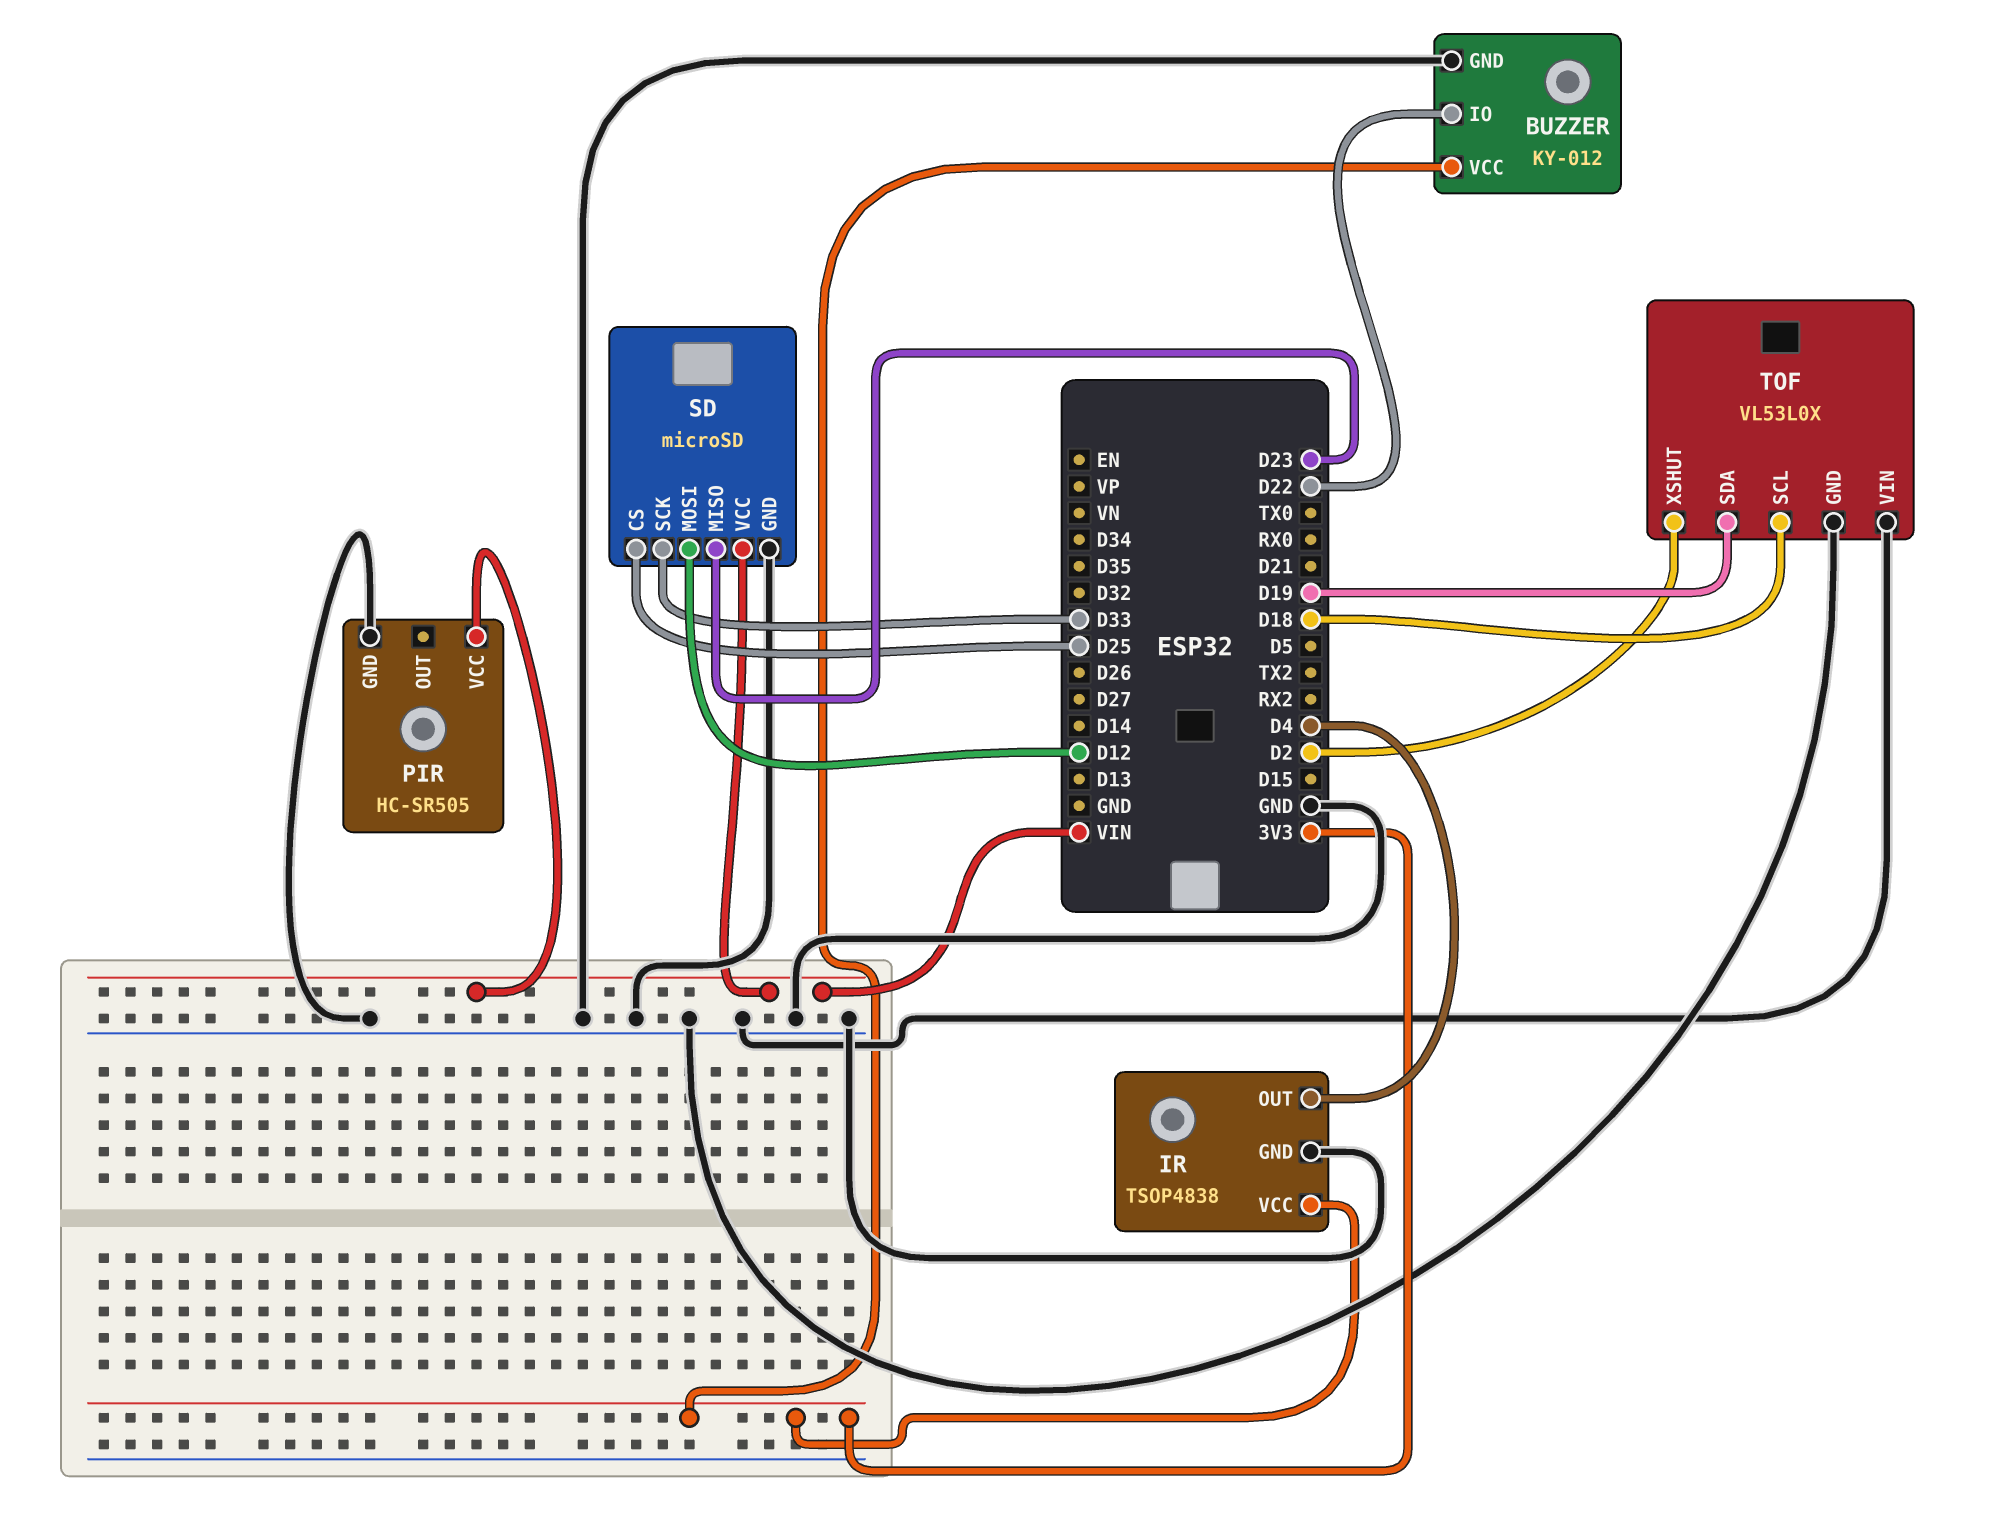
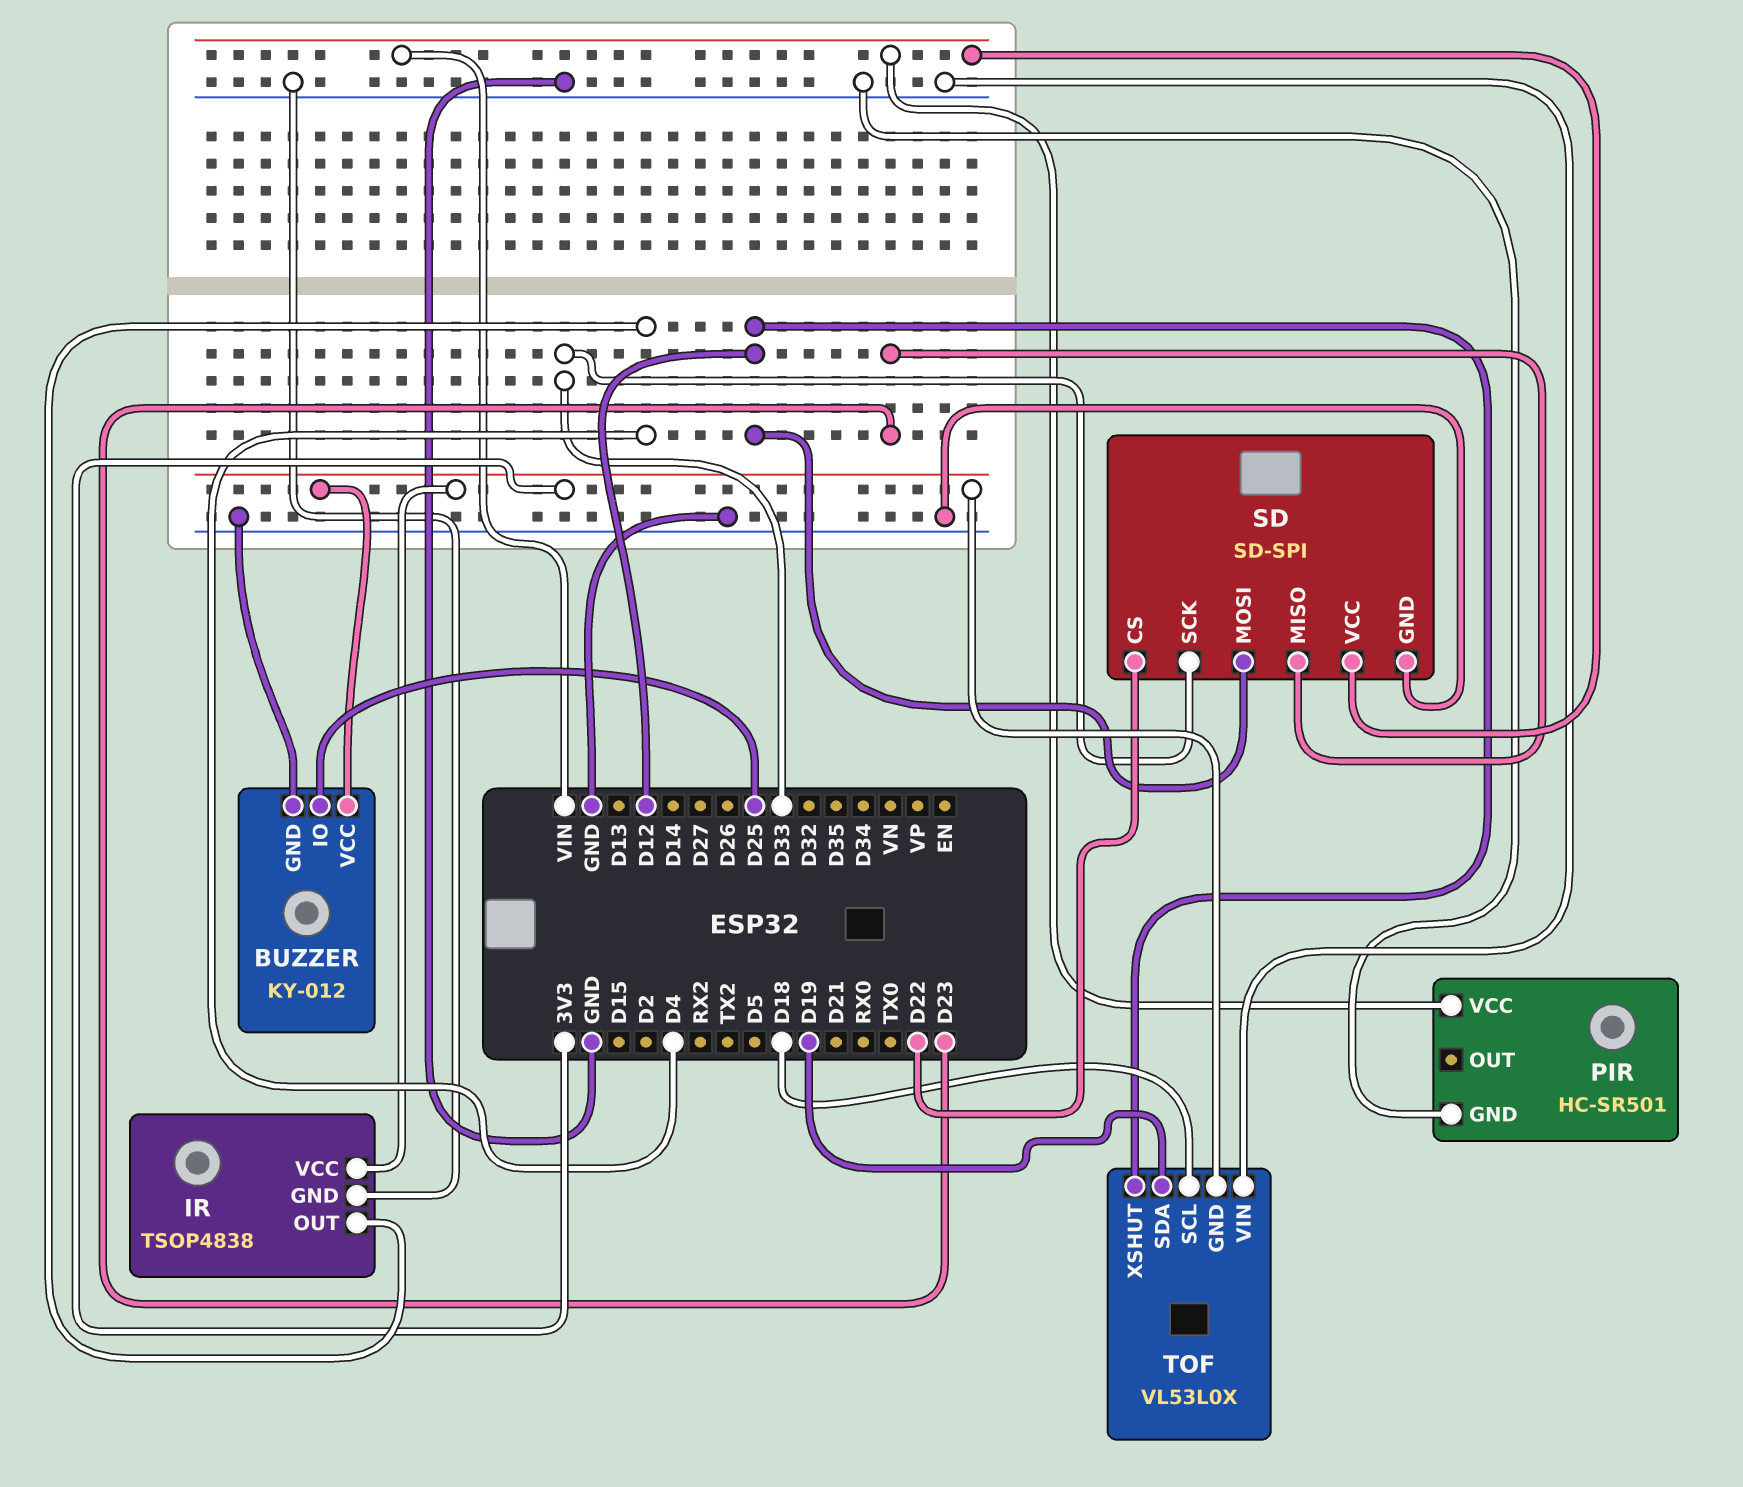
BUZZER pin IO: D22 -> D25
PIR: HC-SR505 -> HC-SR501
SD: microSD -> SD-SPI
SD pin CS: D25 -> D22
TOF pin GND: GND -> 3V3
TOF pin XSHUT: D2 -> D12

